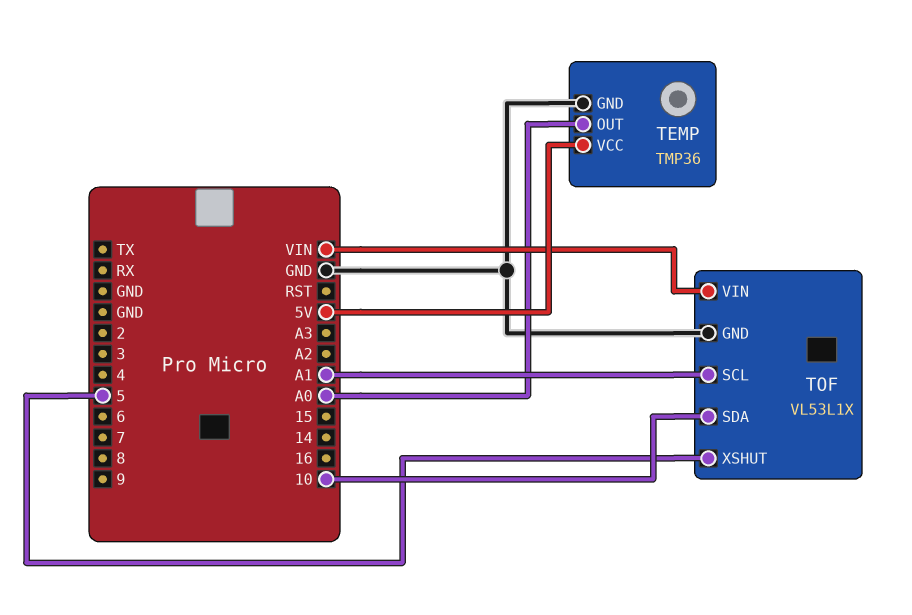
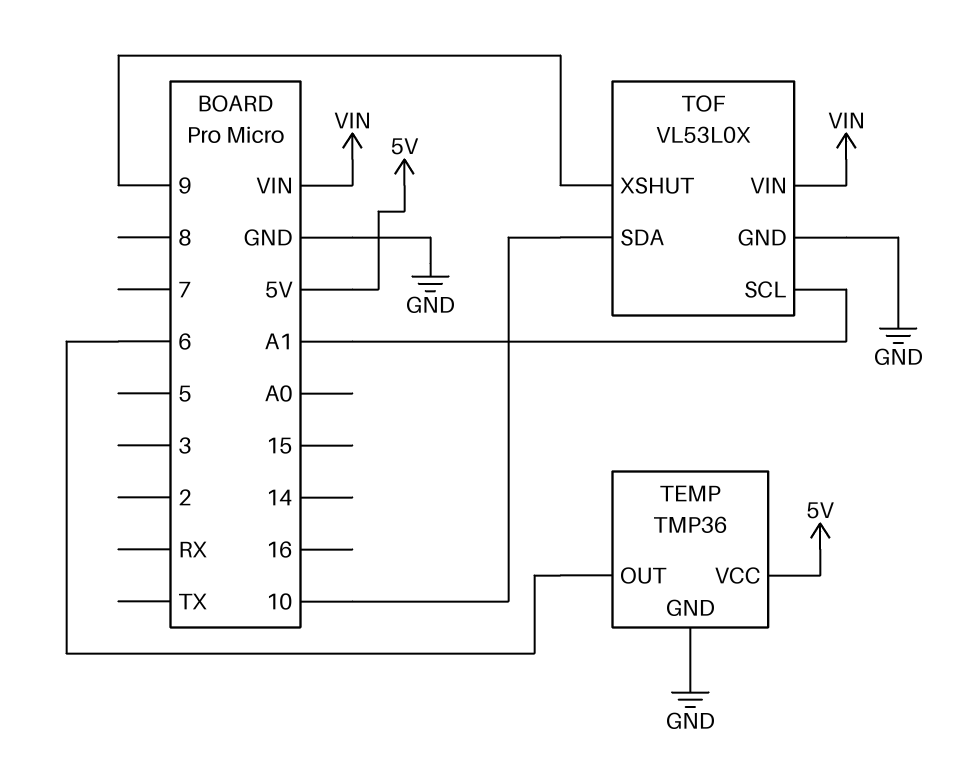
TEMP pin OUT: A0 -> 6
TOF: VL53L1X -> VL53L0X
TOF pin XSHUT: 5 -> 9

